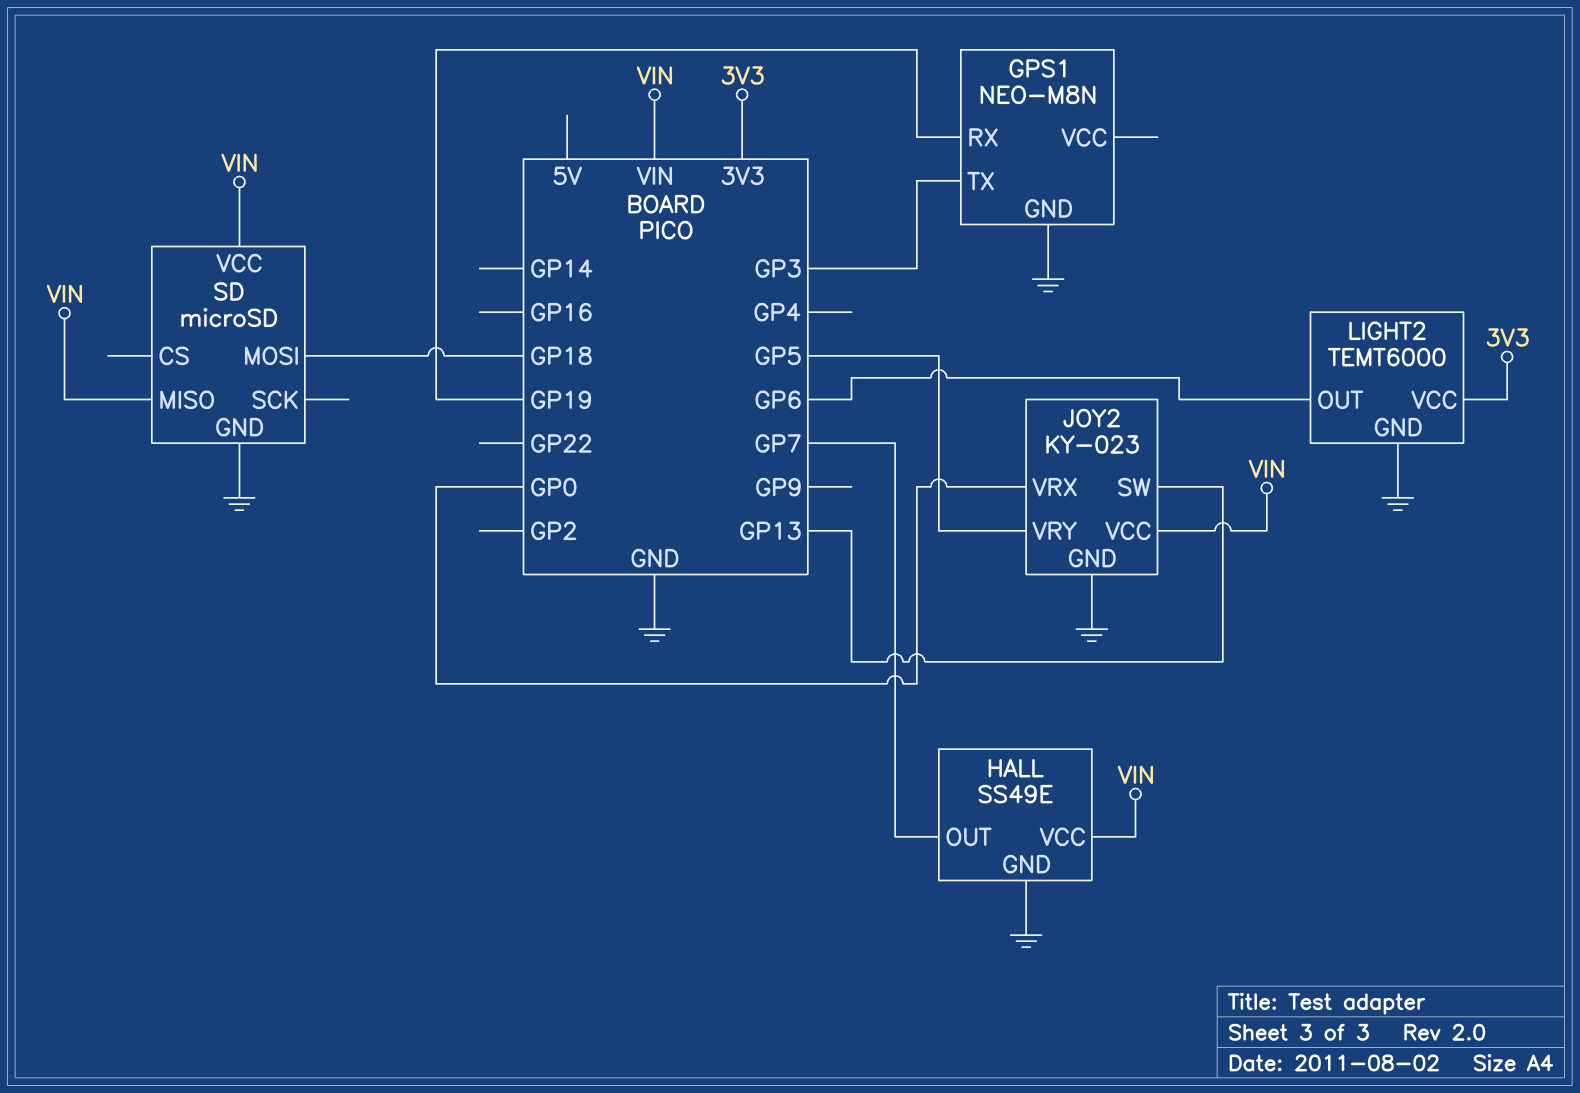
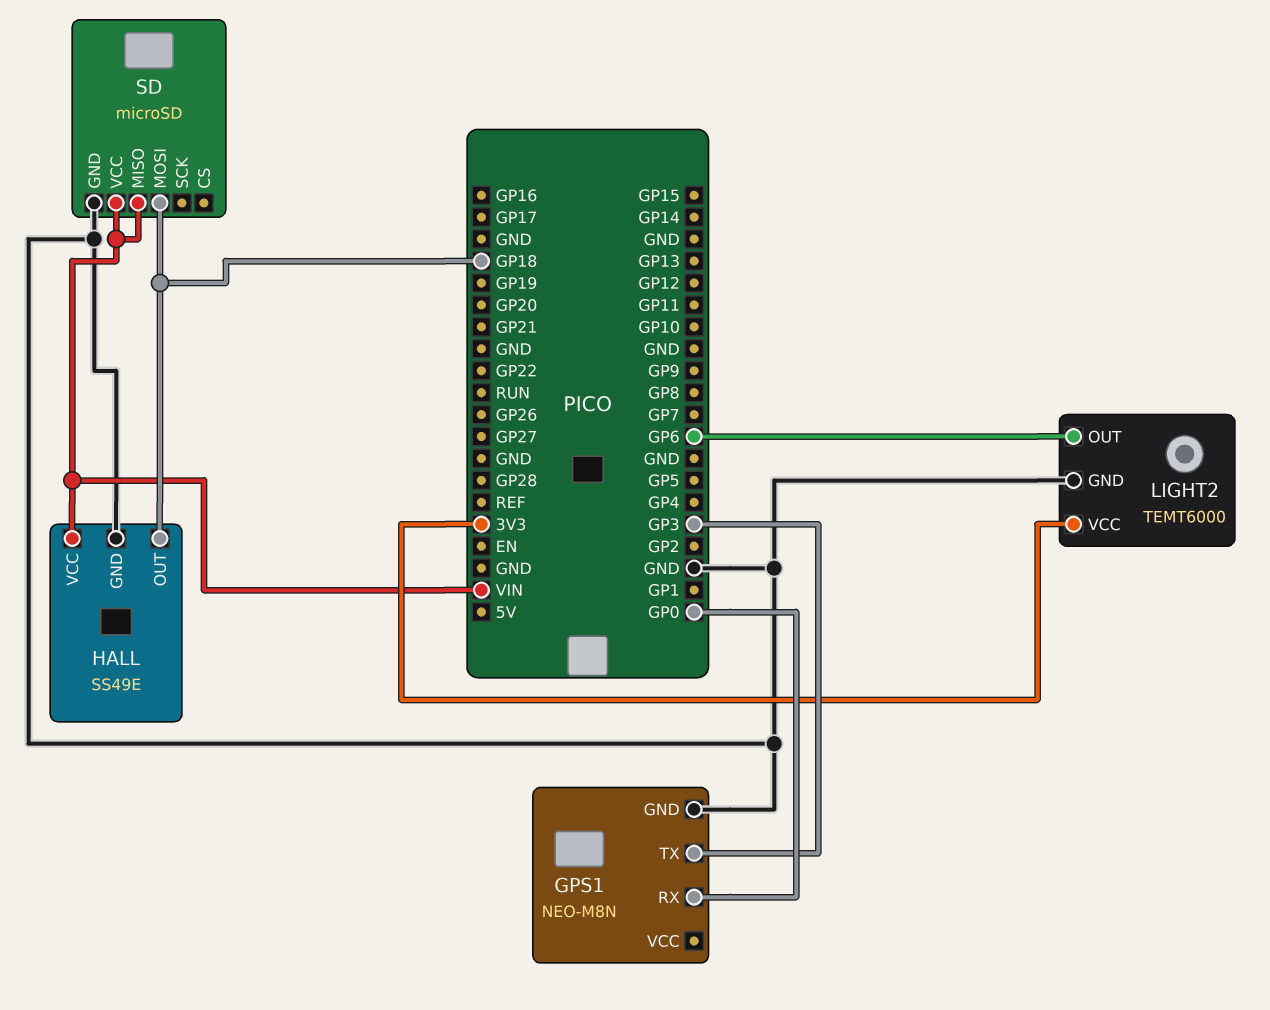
GPS1 pin RX: GP19 -> GP0
HALL pin OUT: GP7 -> GP18
JOY2: KY-023 -> none
JOY2 pin GND: GND -> none
JOY2 pin SW: GP13 -> none
JOY2 pin VCC: VIN -> none
JOY2 pin VRX: GP0 -> none
JOY2 pin VRY: GP5 -> none

